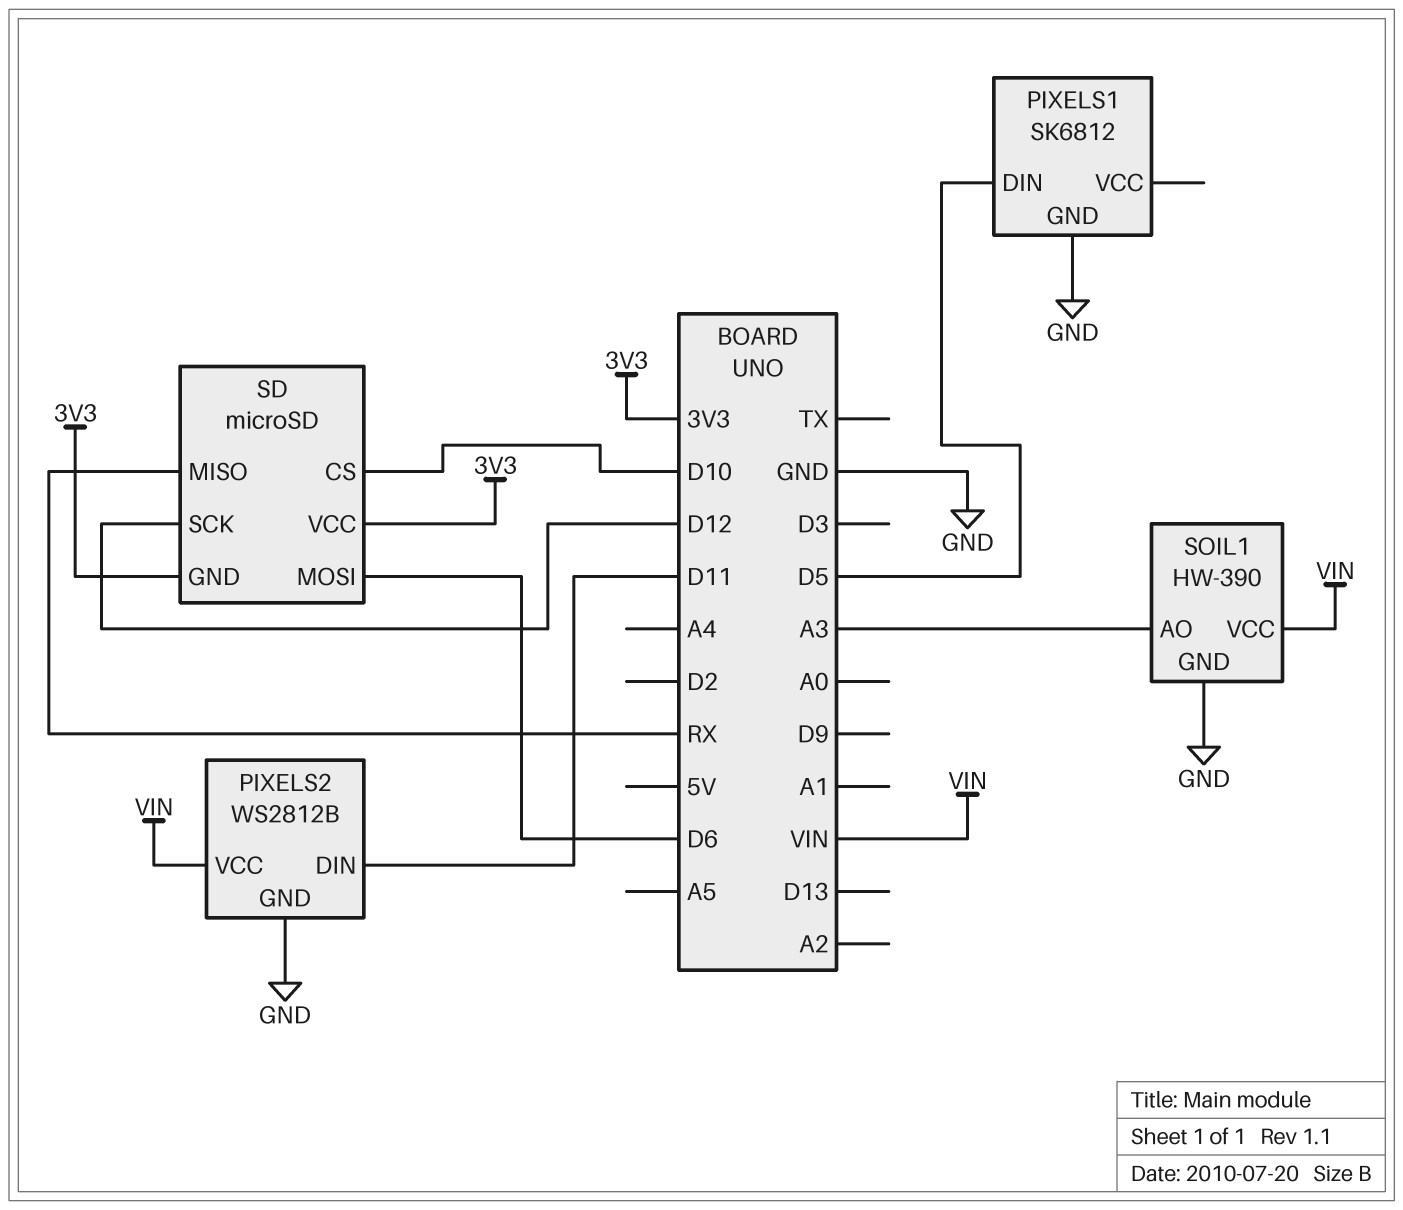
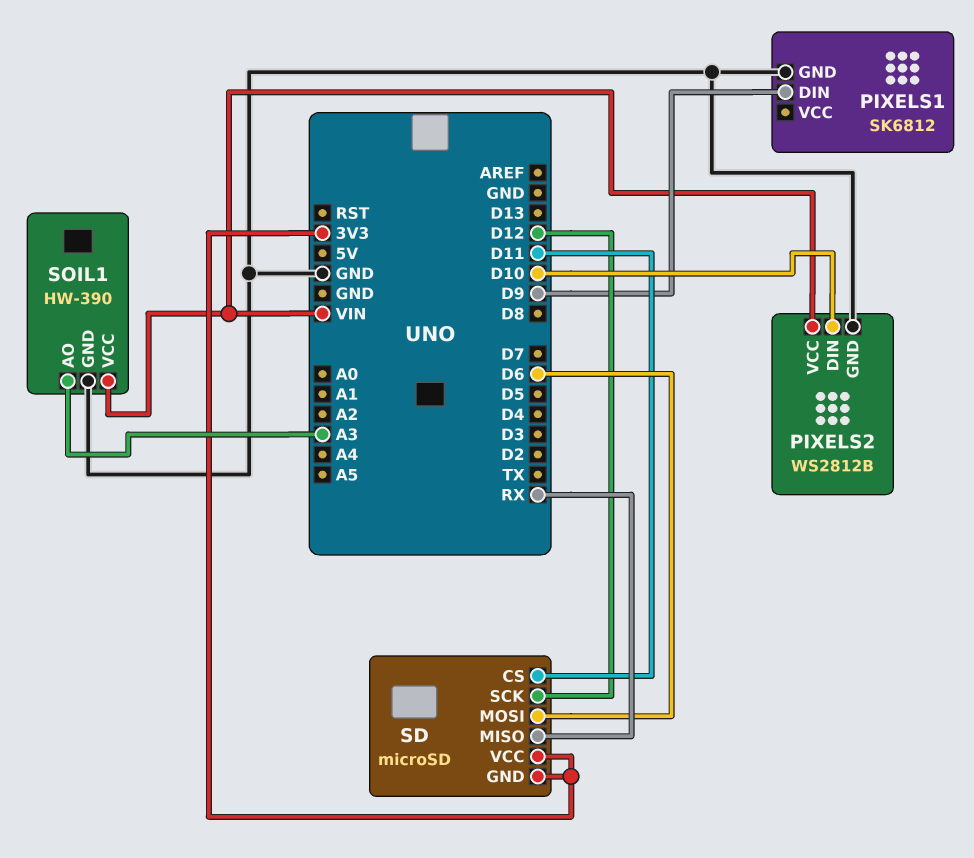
PIXELS1 pin DIN: D5 -> D9
PIXELS2 pin DIN: D11 -> D10
SD pin CS: D10 -> D11

